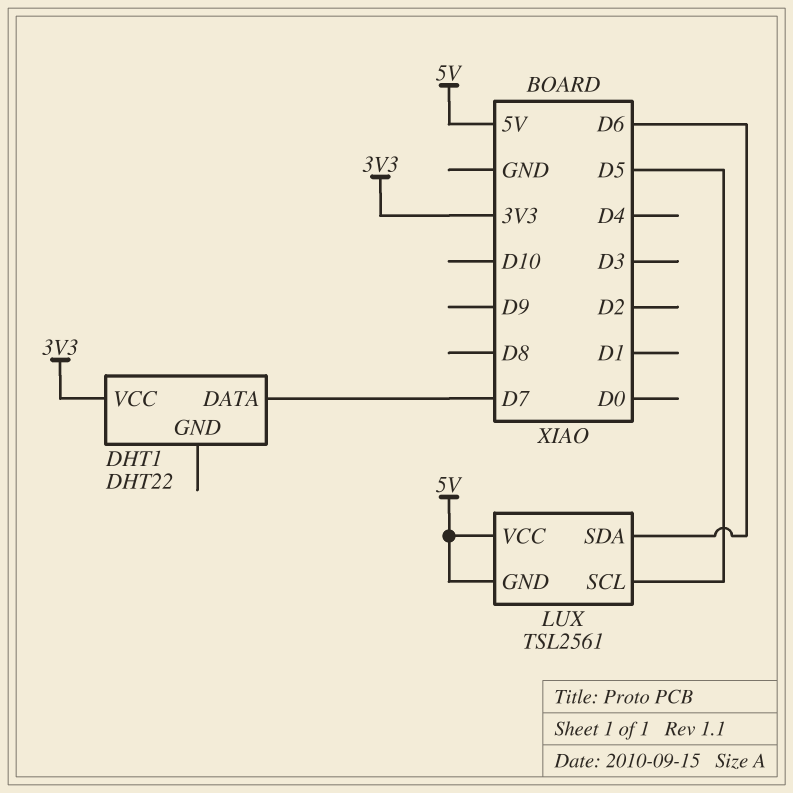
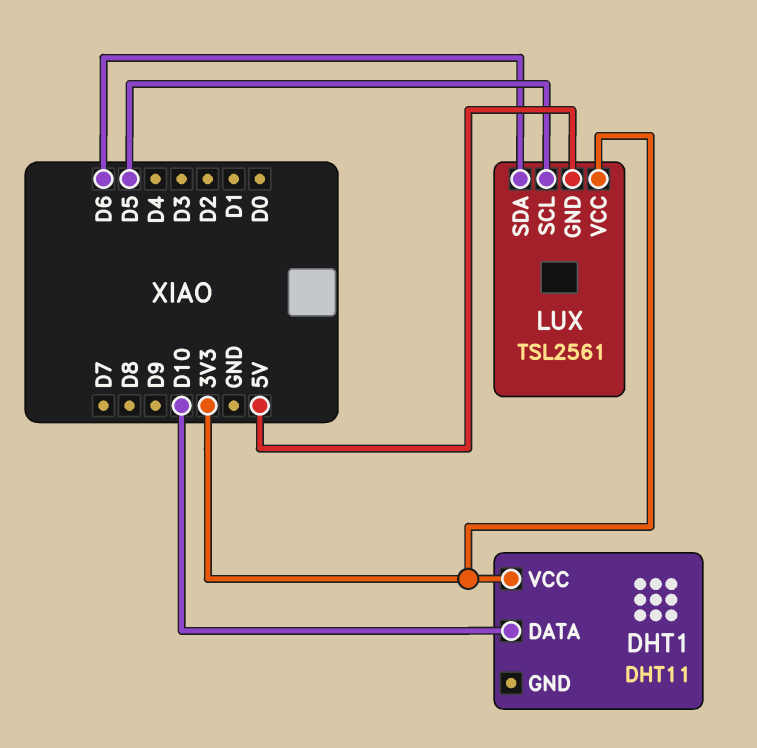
DHT1: DHT22 -> DHT11
DHT1 pin DATA: D7 -> D10
LUX pin VCC: 5V -> 3V3

